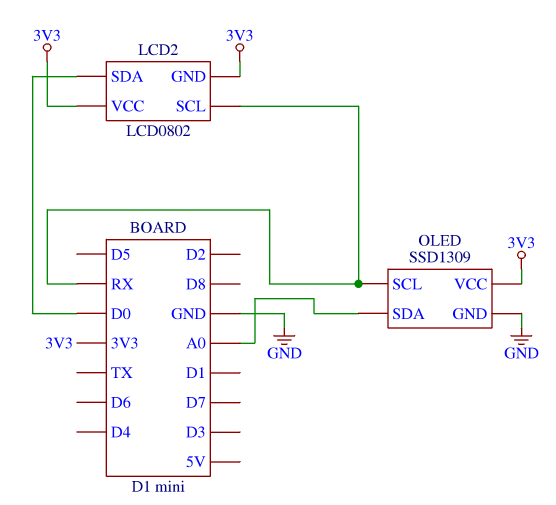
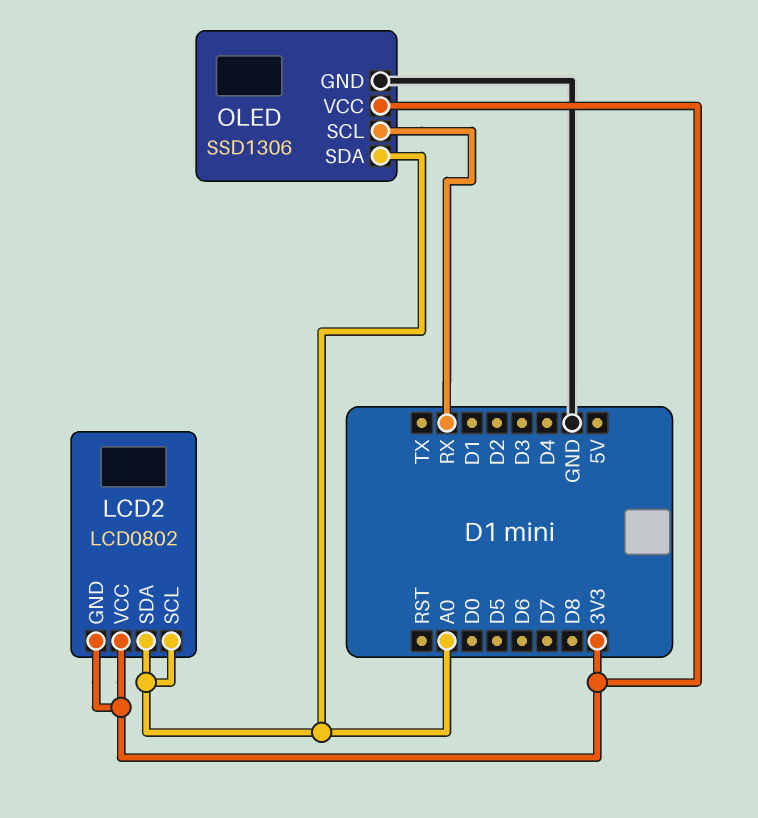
LCD2 pin SCL: RX -> A0
LCD2 pin SDA: D0 -> A0
OLED: SSD1309 -> SSD1306

